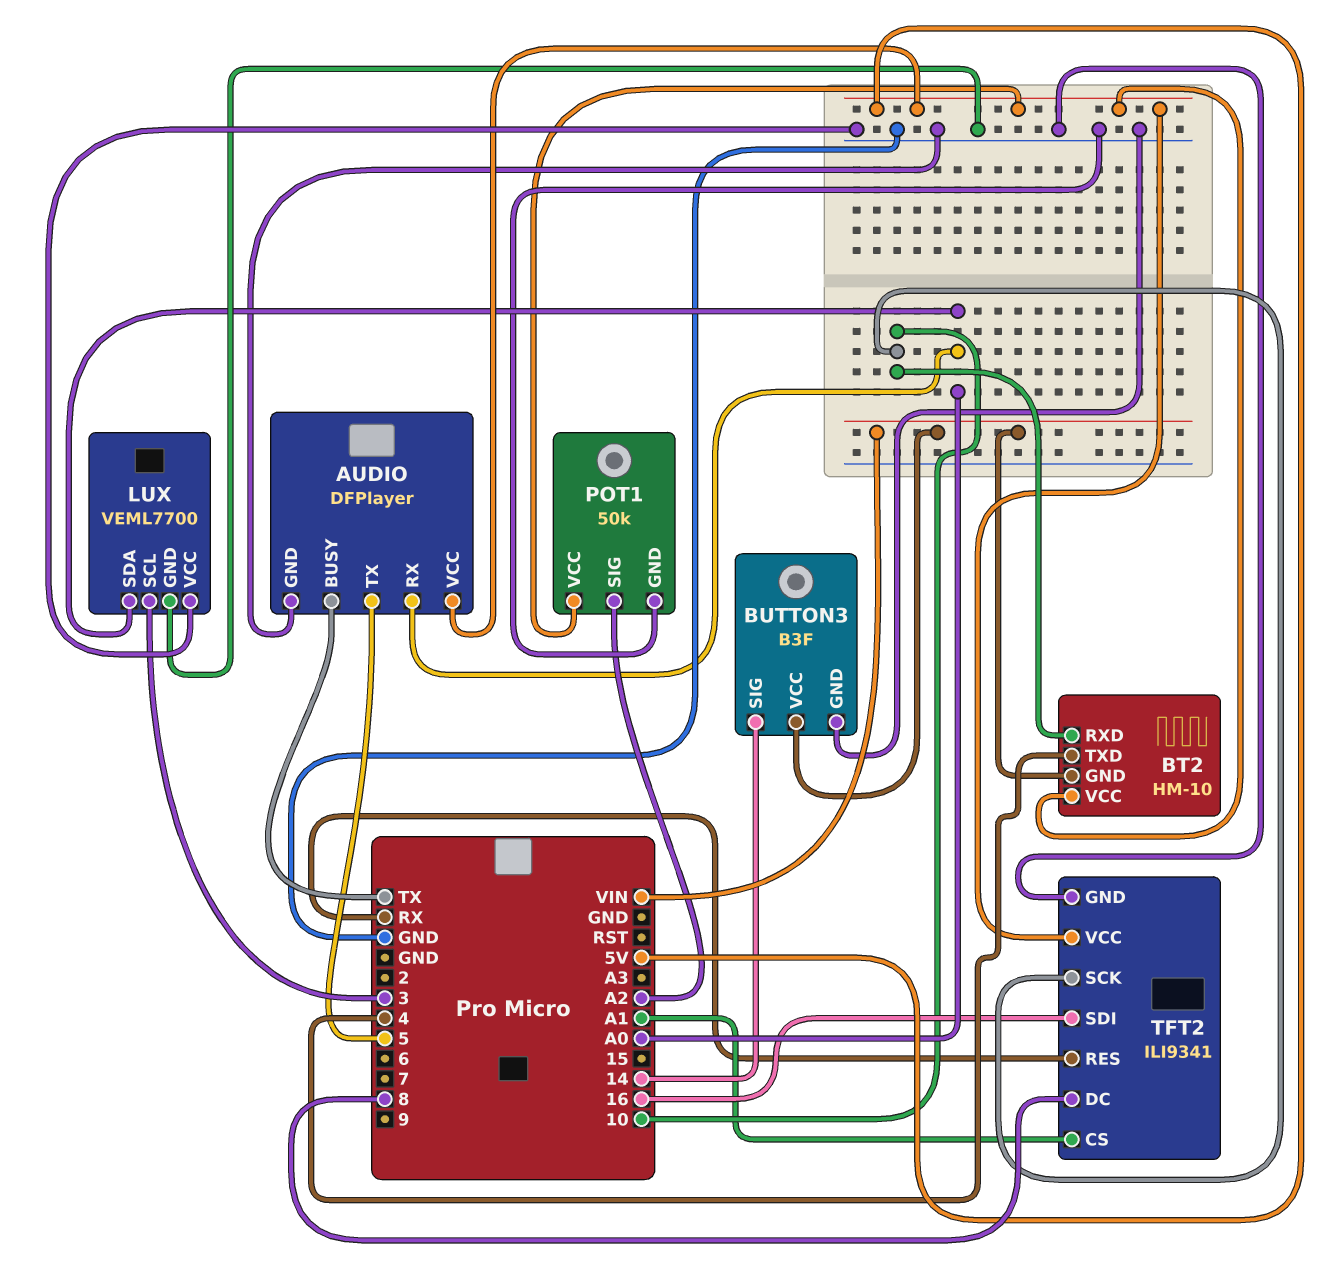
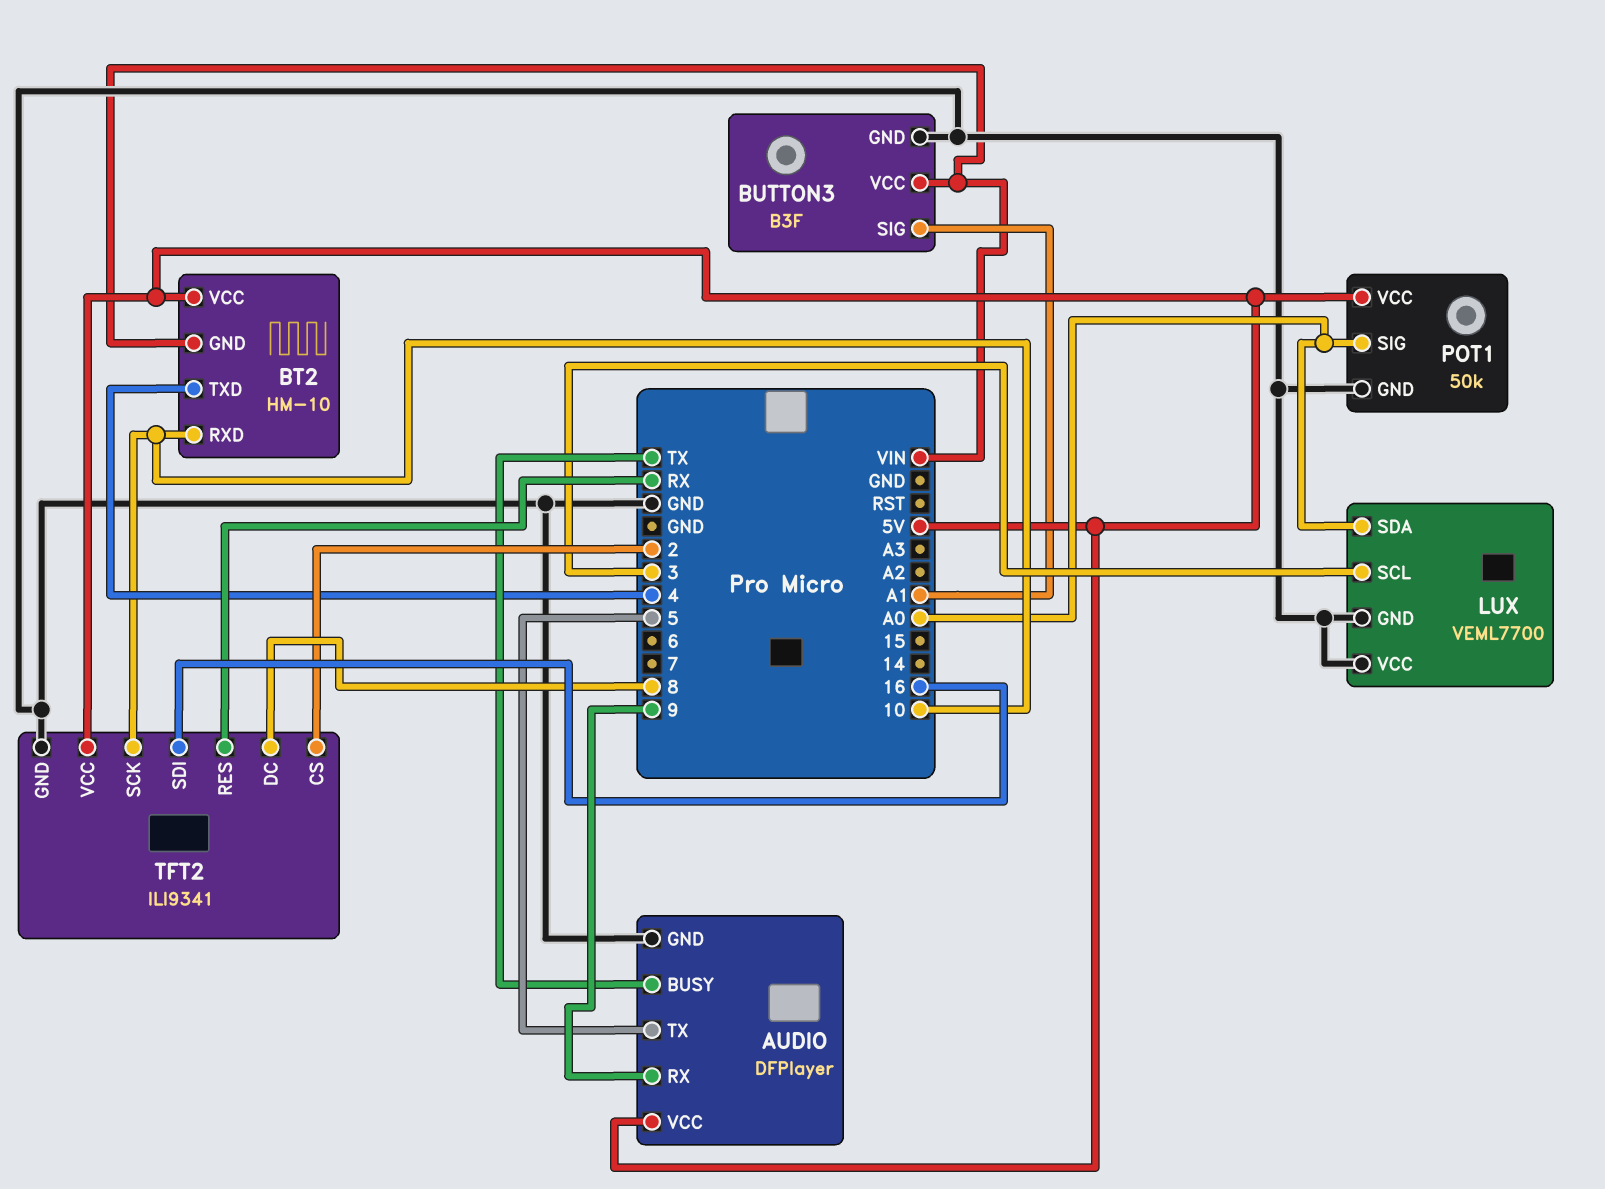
AUDIO pin RX: A0 -> 9
BUTTON3 pin SIG: 14 -> A1
POT1 pin SIG: A2 -> A0
TFT2 pin CS: A1 -> 2

